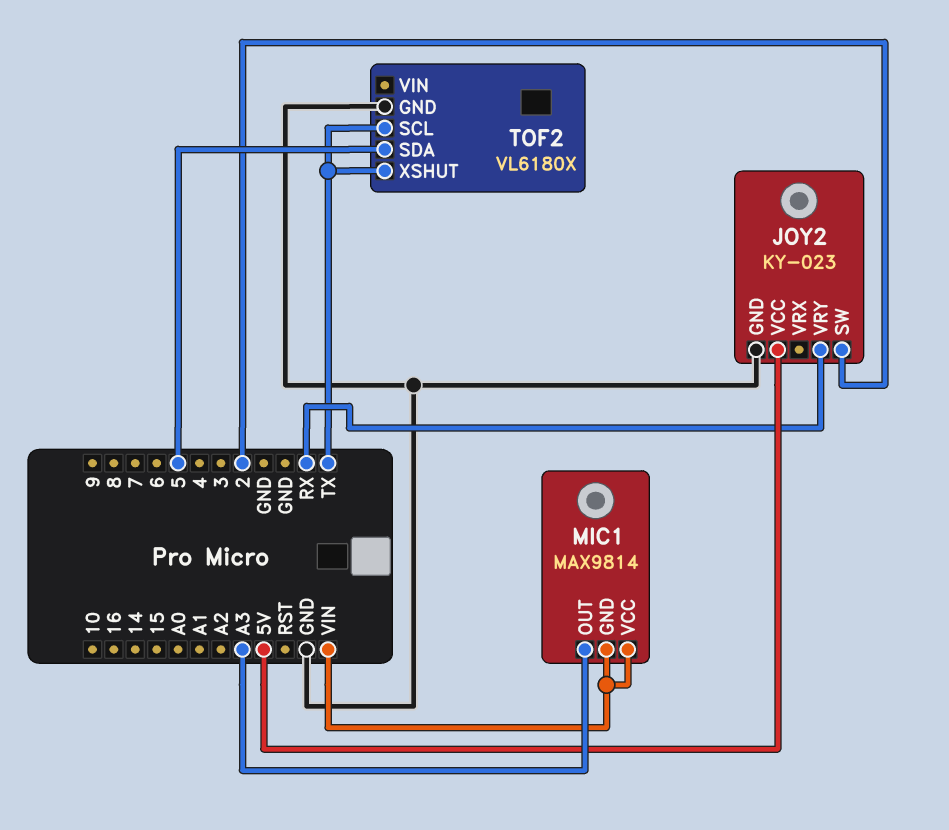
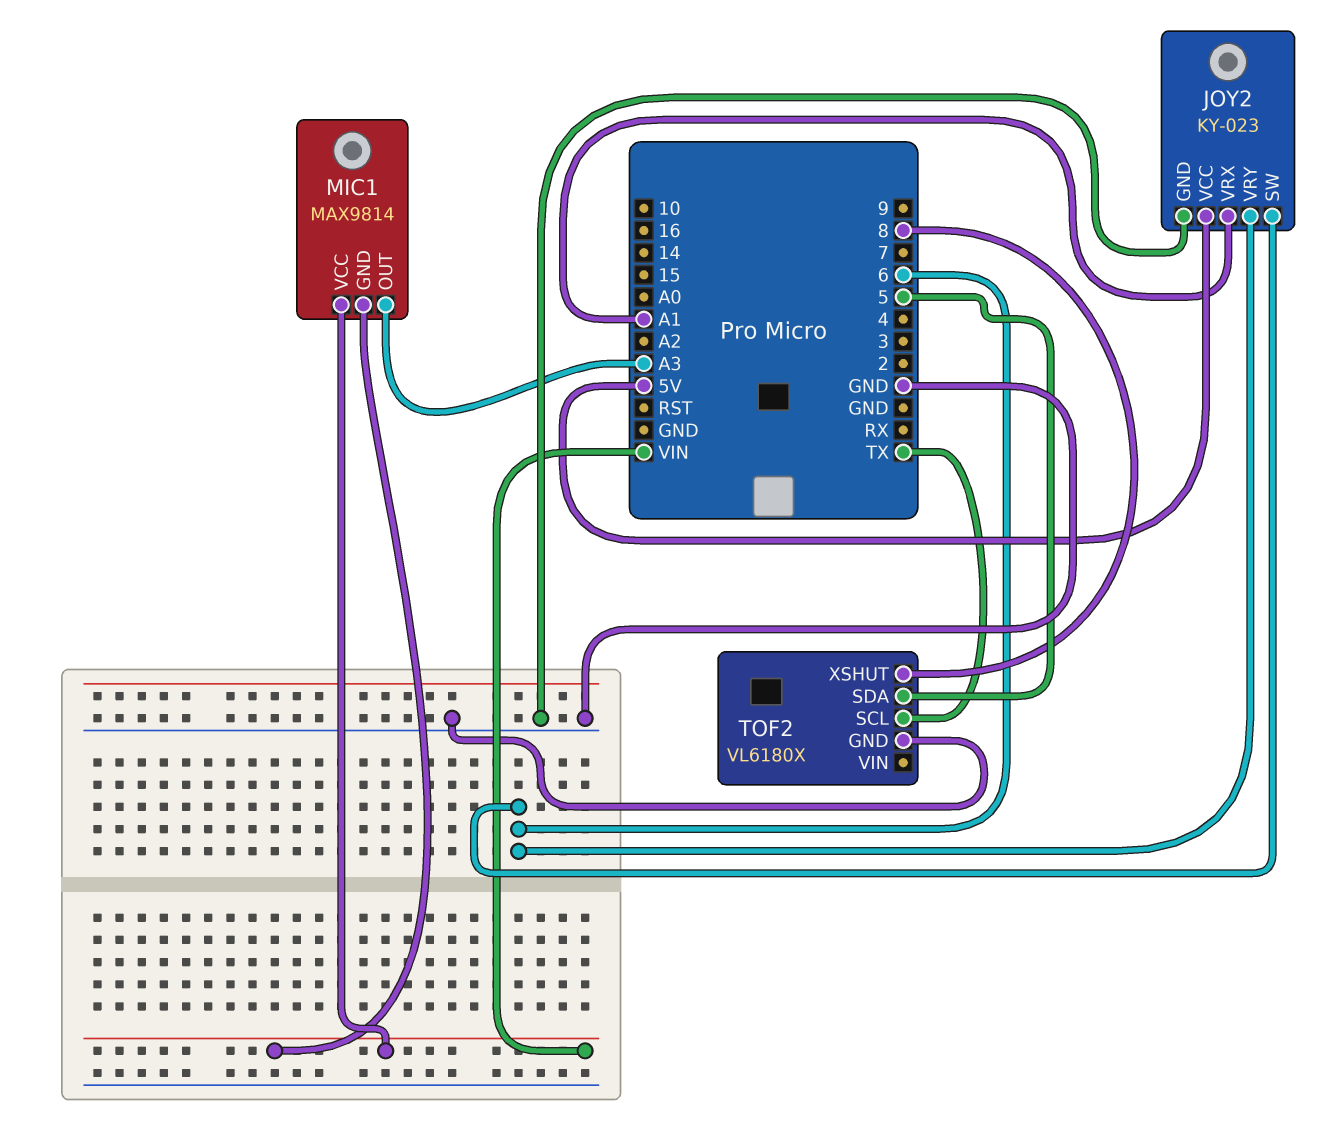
JOY2 pin SW: 2 -> 6
JOY2 pin VRX: none -> A1
JOY2 pin VRY: RX -> 6
TOF2 pin XSHUT: TX -> 8

